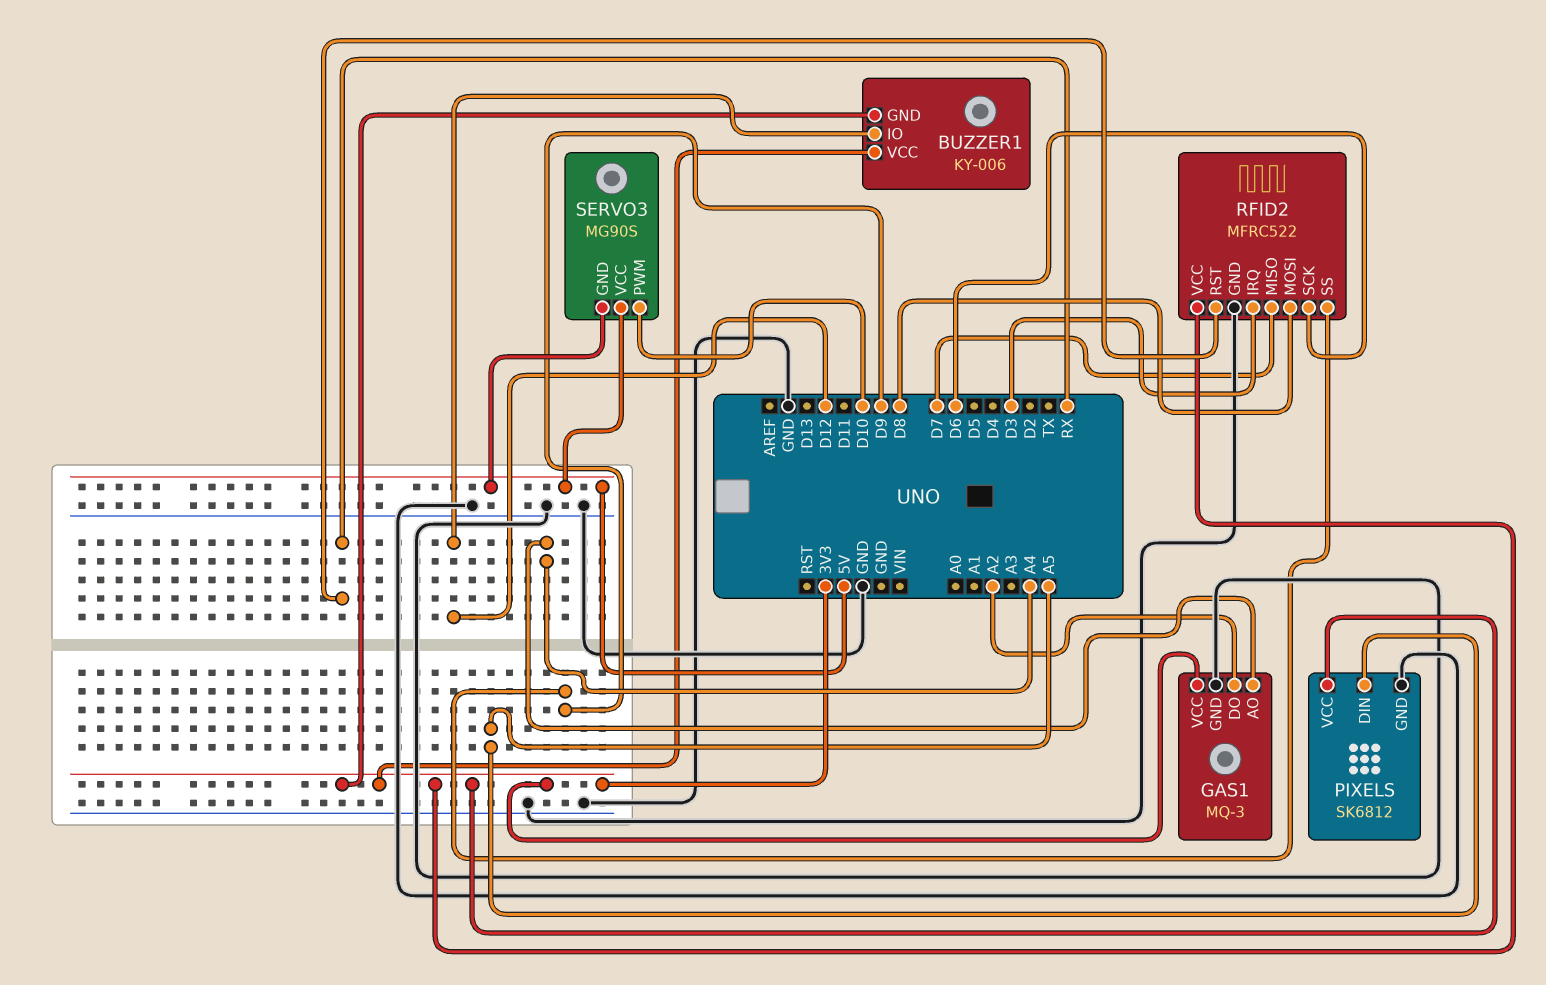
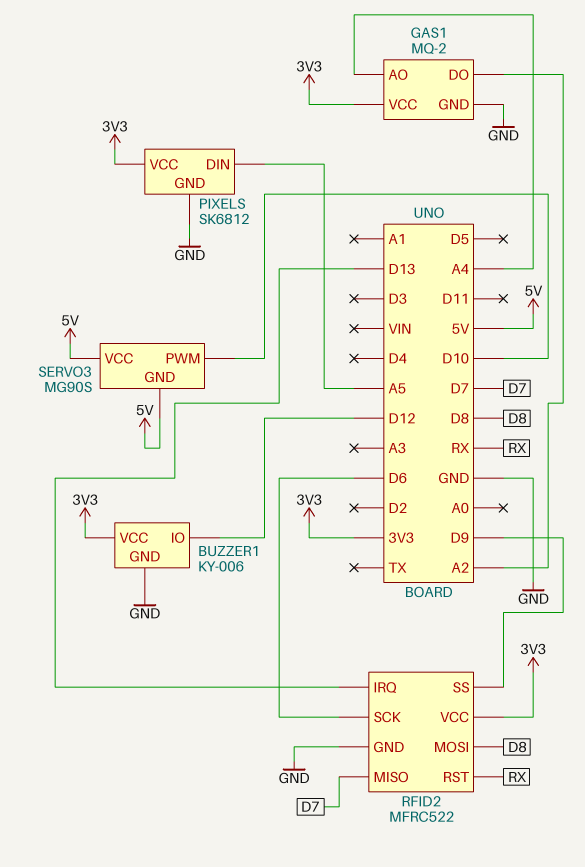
BUZZER1 pin GND: 3V3 -> GND
GAS1: MQ-3 -> MQ-2
RFID2 pin IRQ: D3 -> D13

